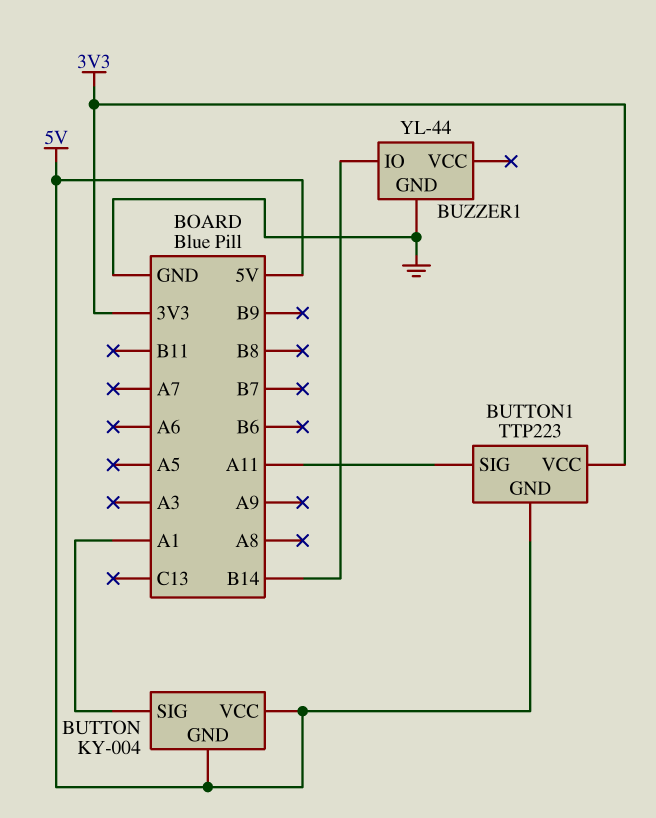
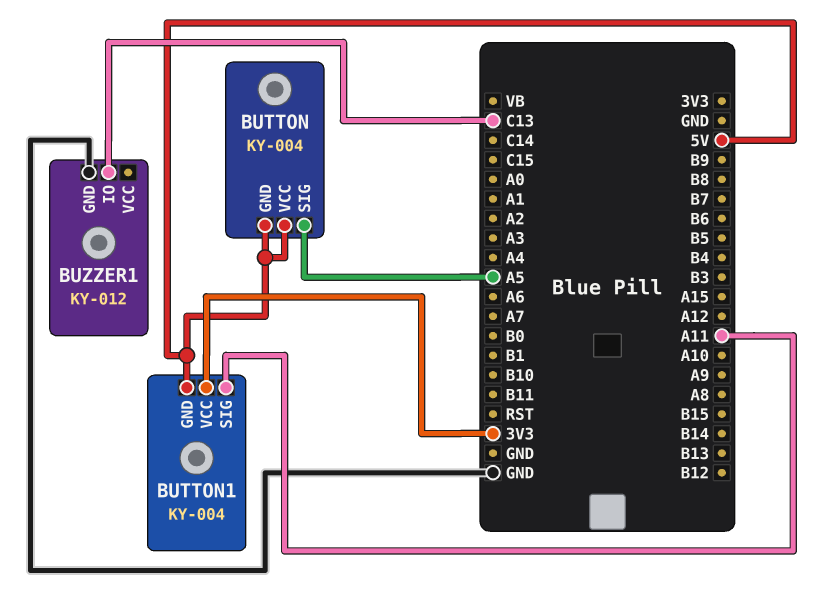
BUTTON pin SIG: A1 -> A5
BUTTON1: TTP223 -> KY-004
BUZZER1: YL-44 -> KY-012
BUZZER1 pin IO: B14 -> C13

